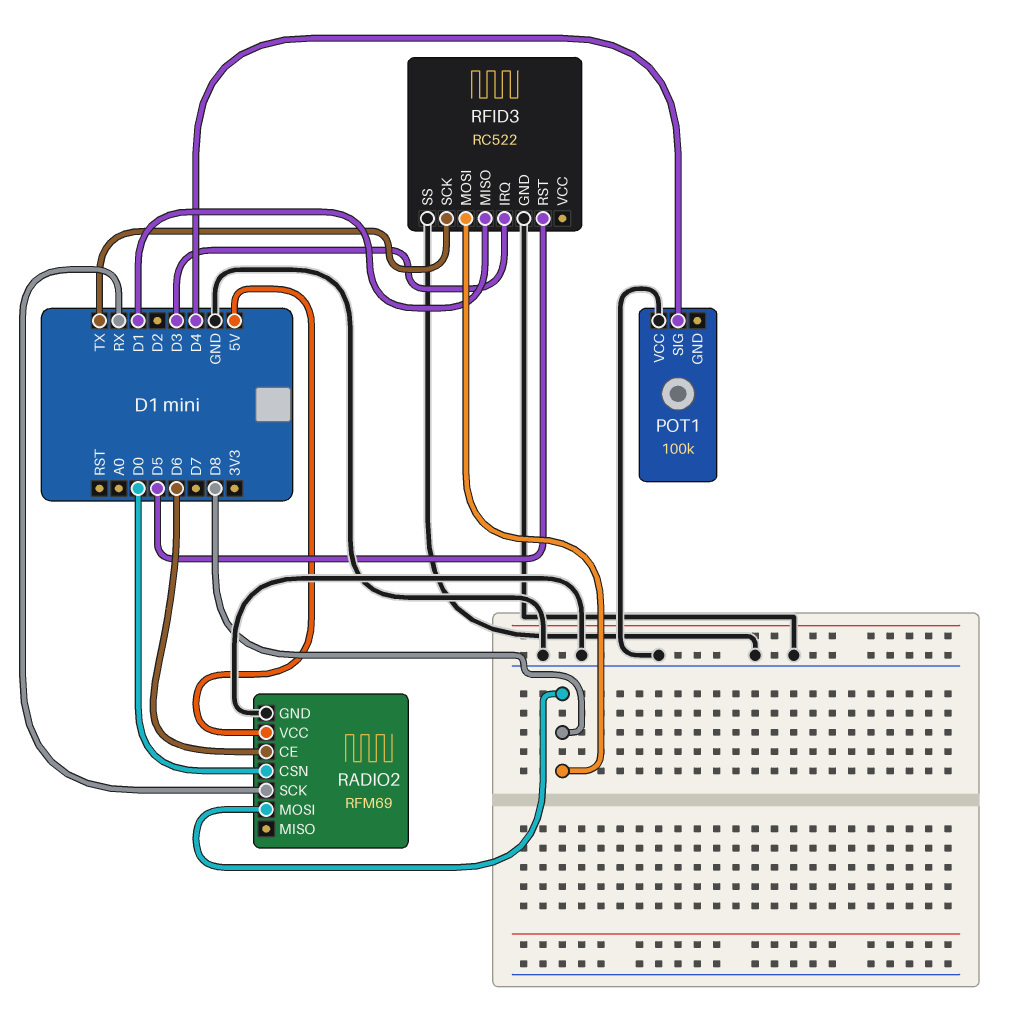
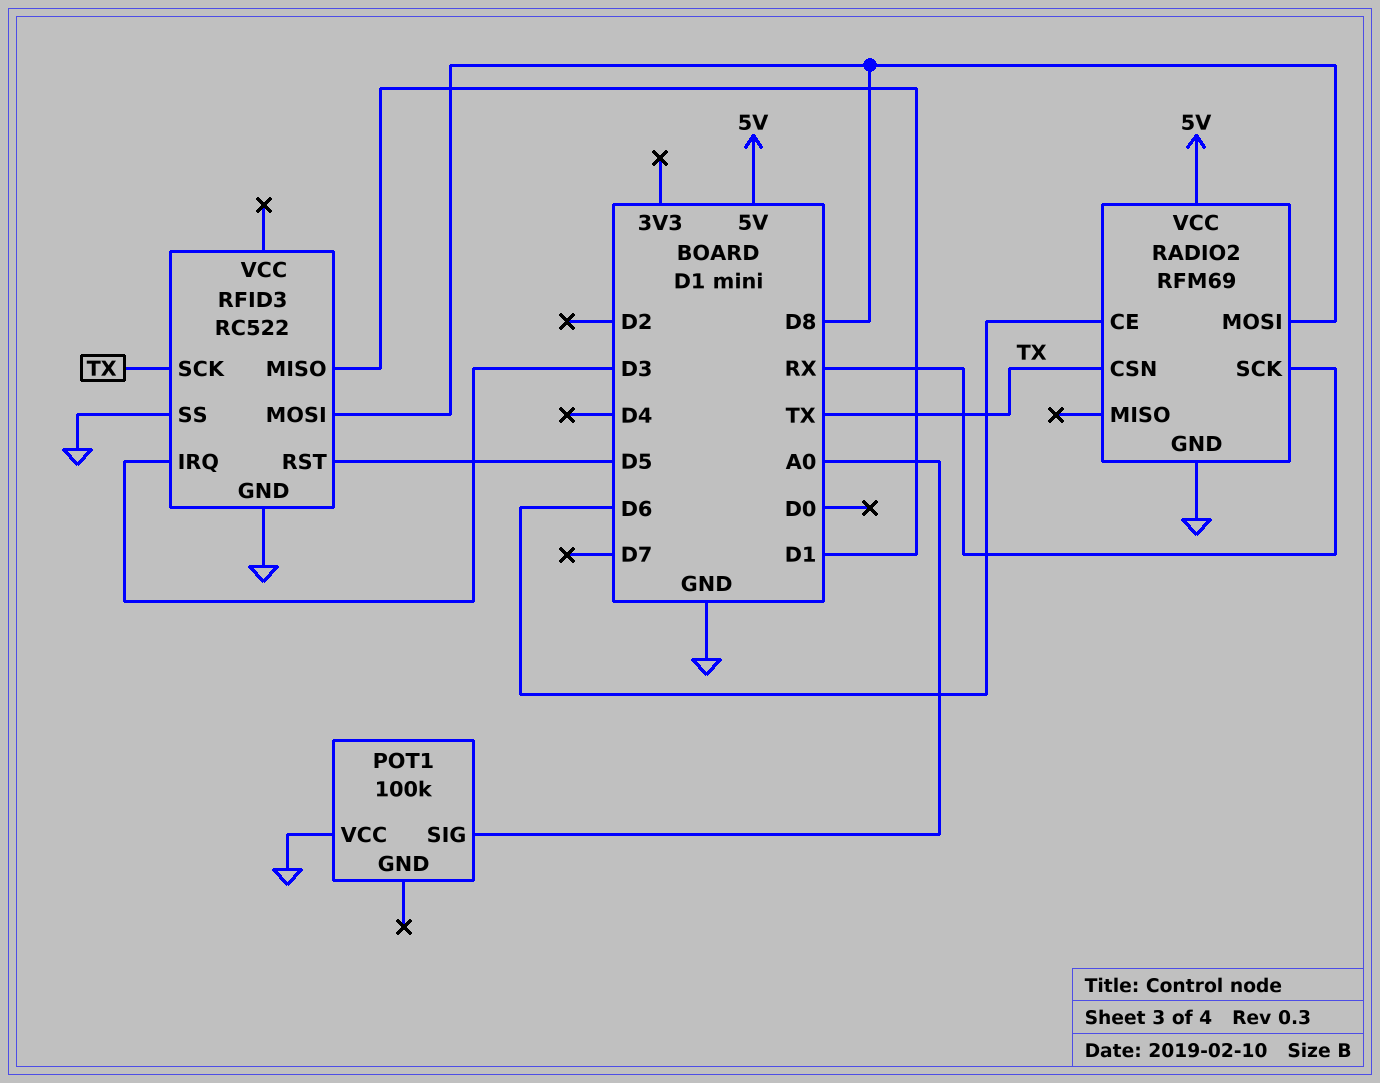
POT1 pin SIG: D4 -> A0
RADIO2 pin CSN: D0 -> TX

